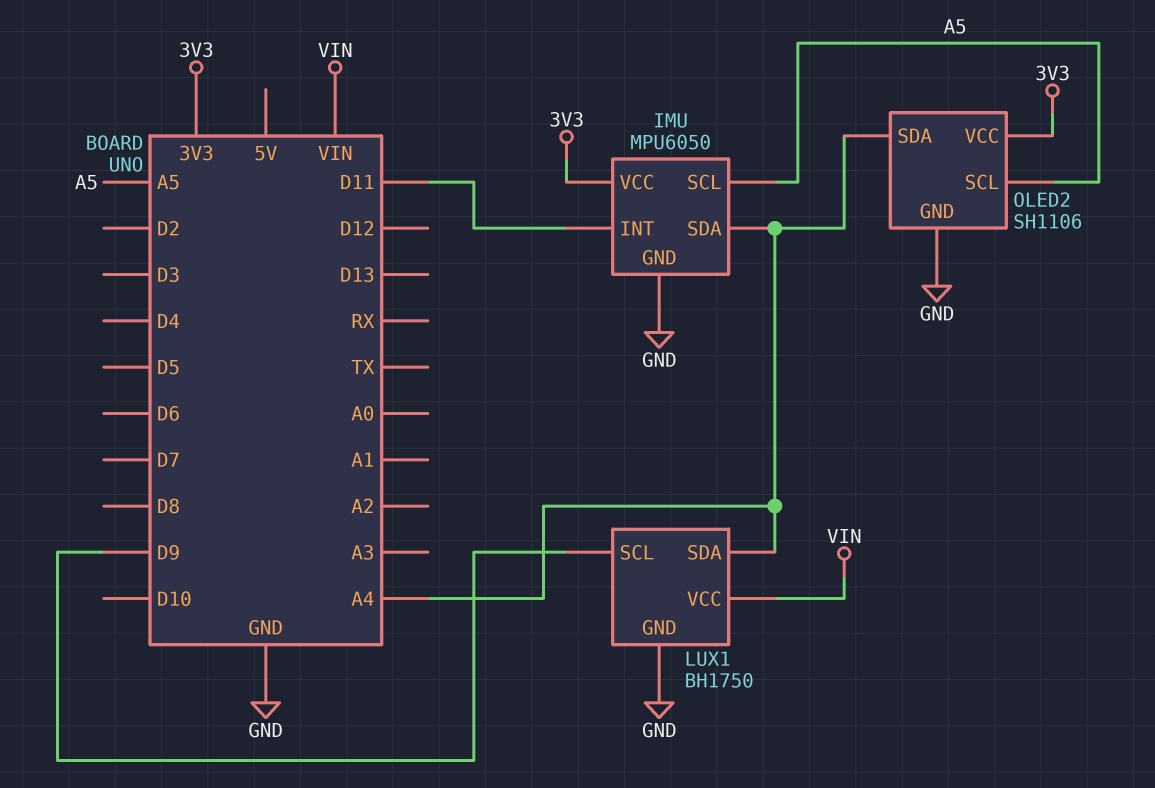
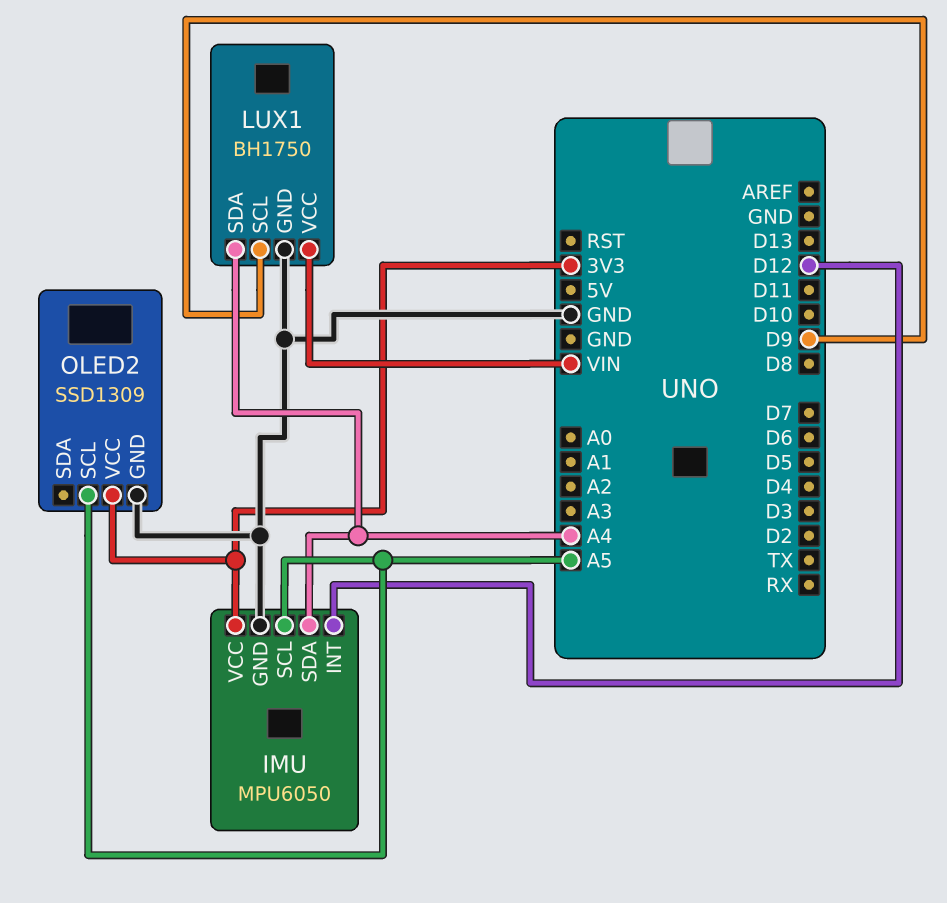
IMU pin INT: D11 -> D12
OLED2: SH1106 -> SSD1309
OLED2 pin SDA: A4 -> none

